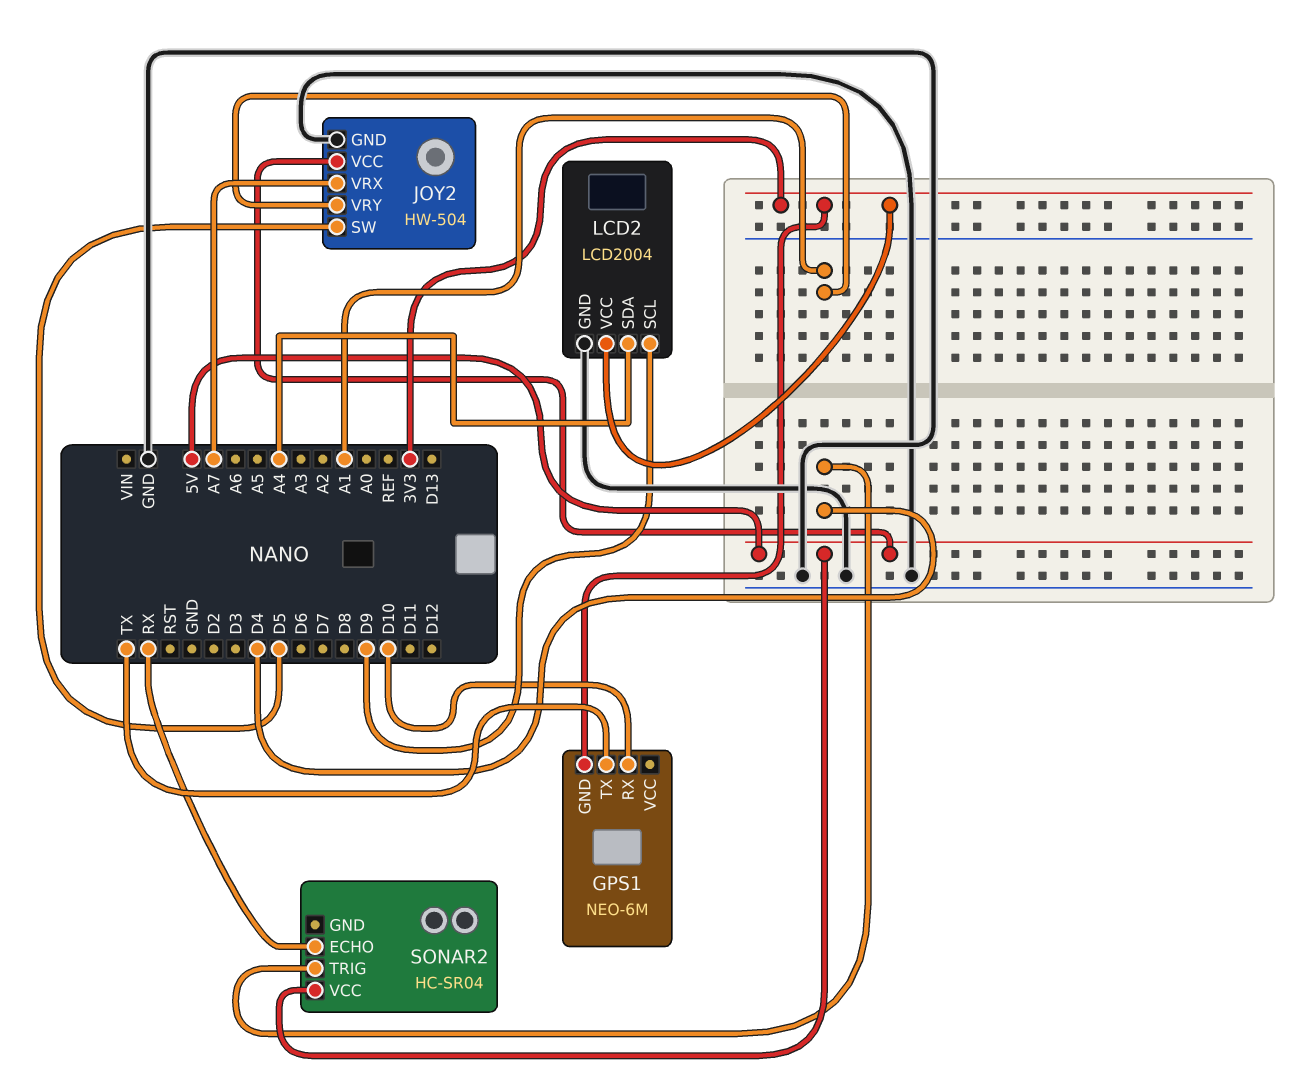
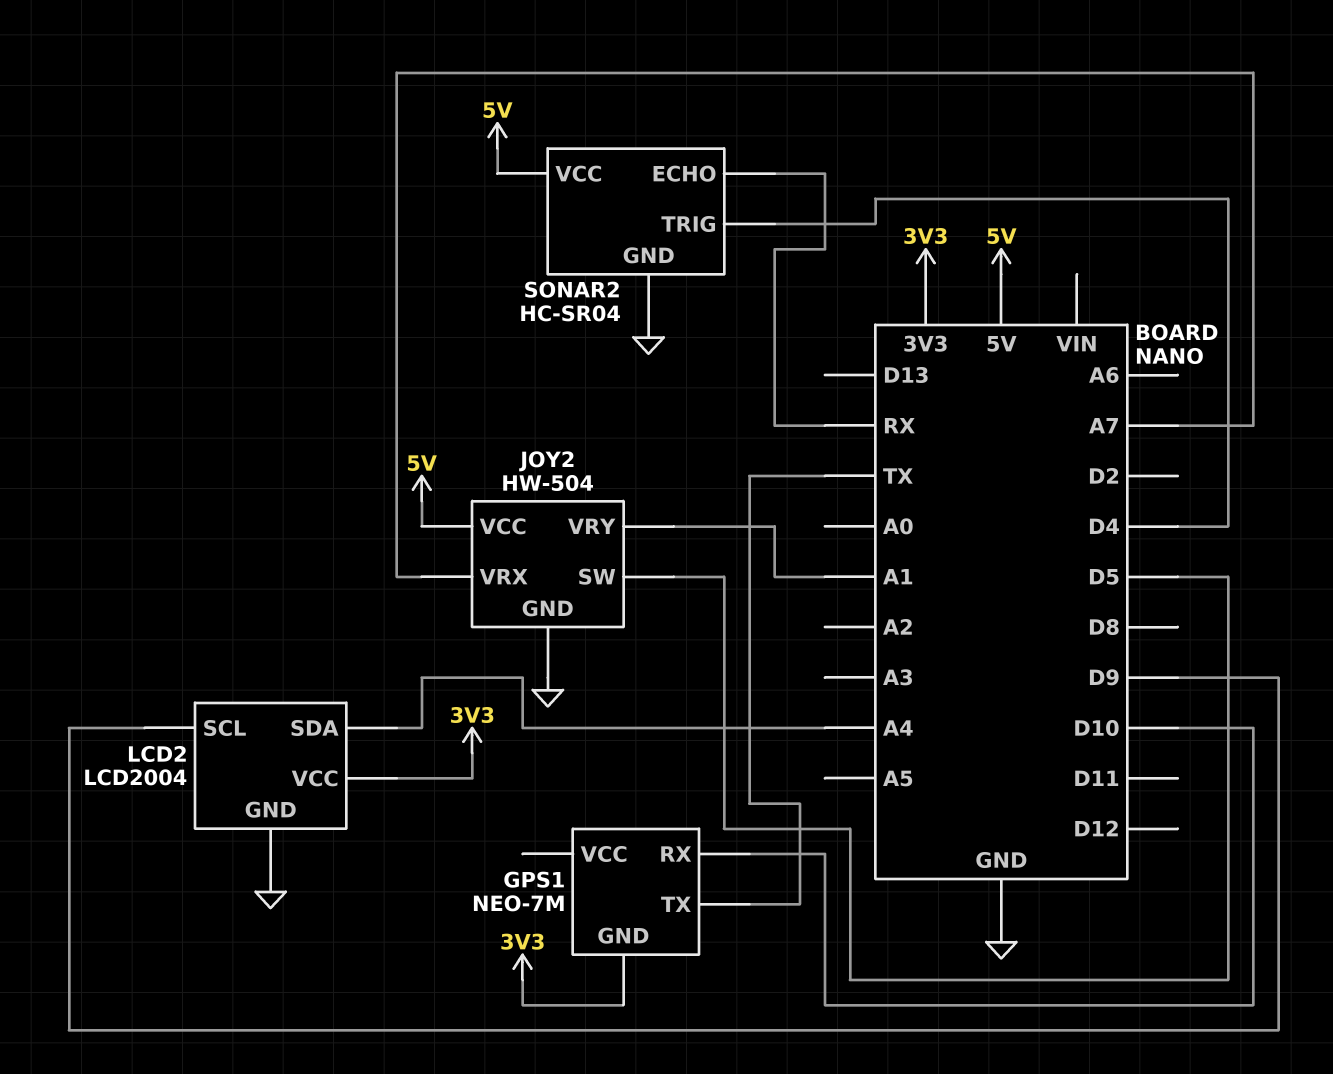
GPS1: NEO-6M -> NEO-7M
SONAR2 pin GND: none -> GND

